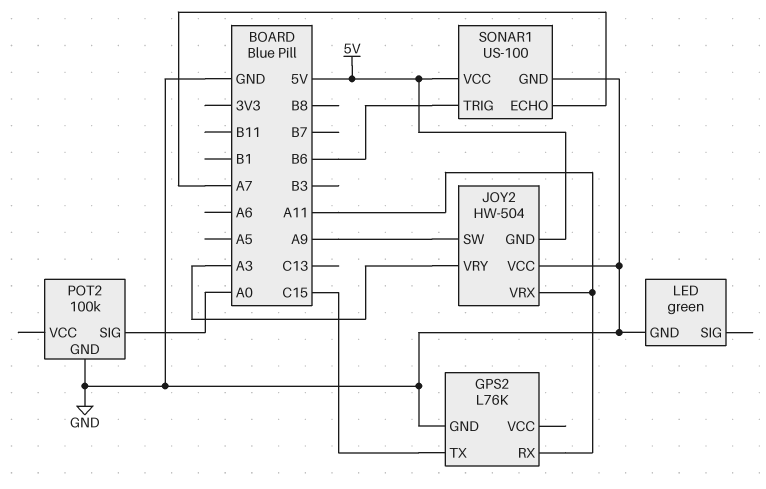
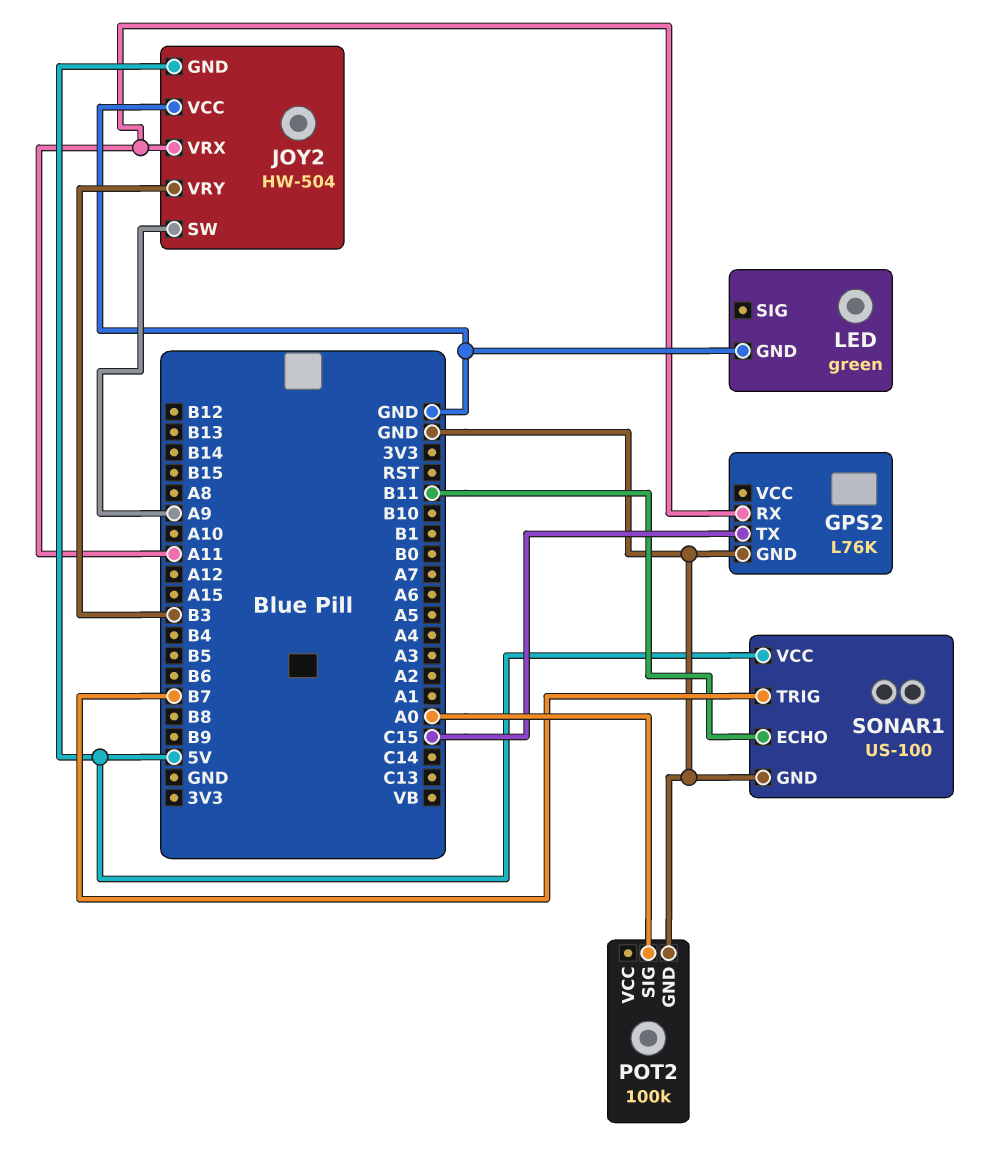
JOY2 pin VRY: A3 -> B3
SONAR1 pin ECHO: A7 -> B11
SONAR1 pin TRIG: B6 -> B7

